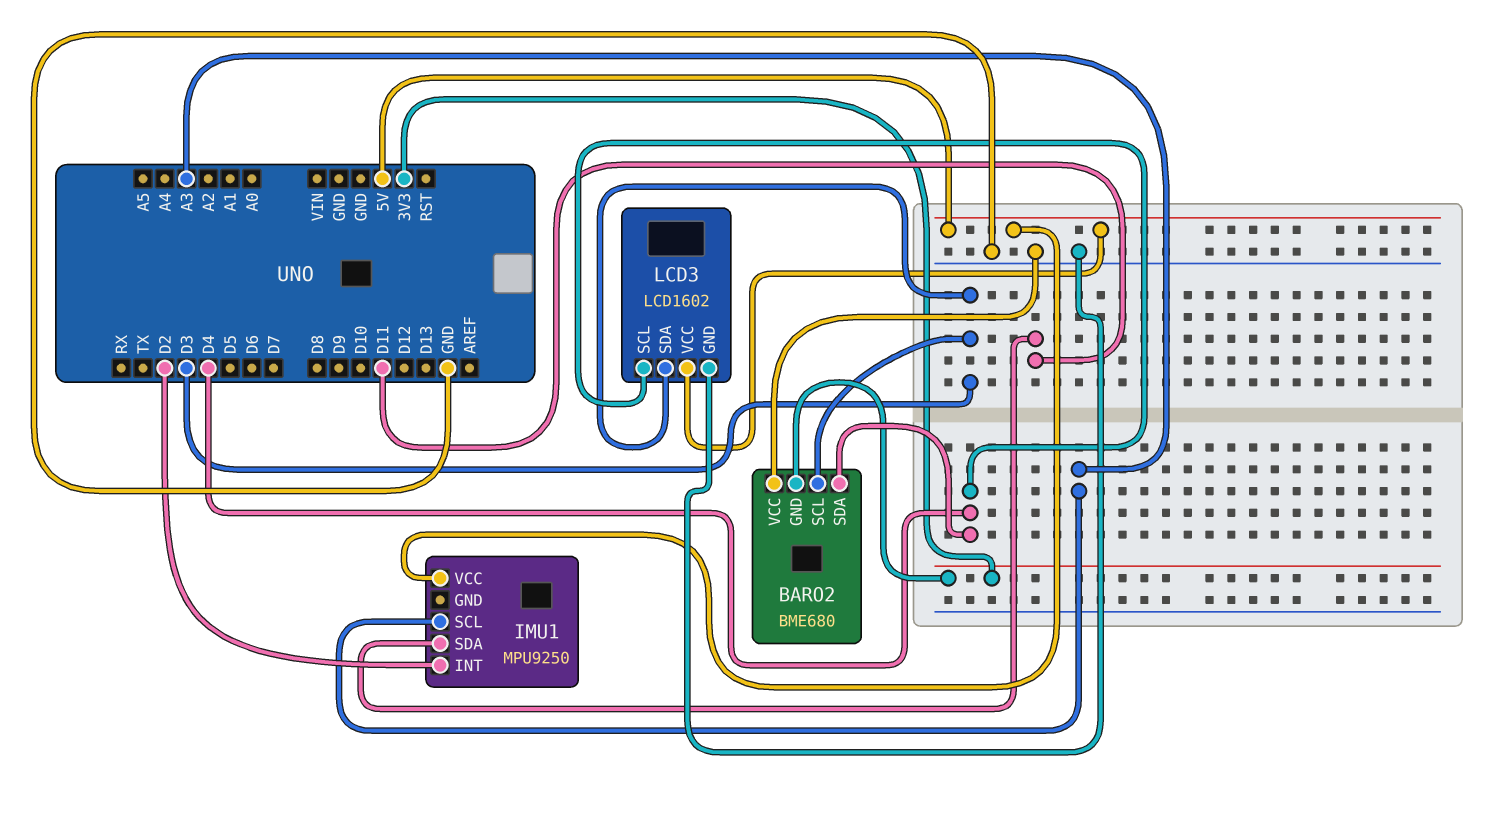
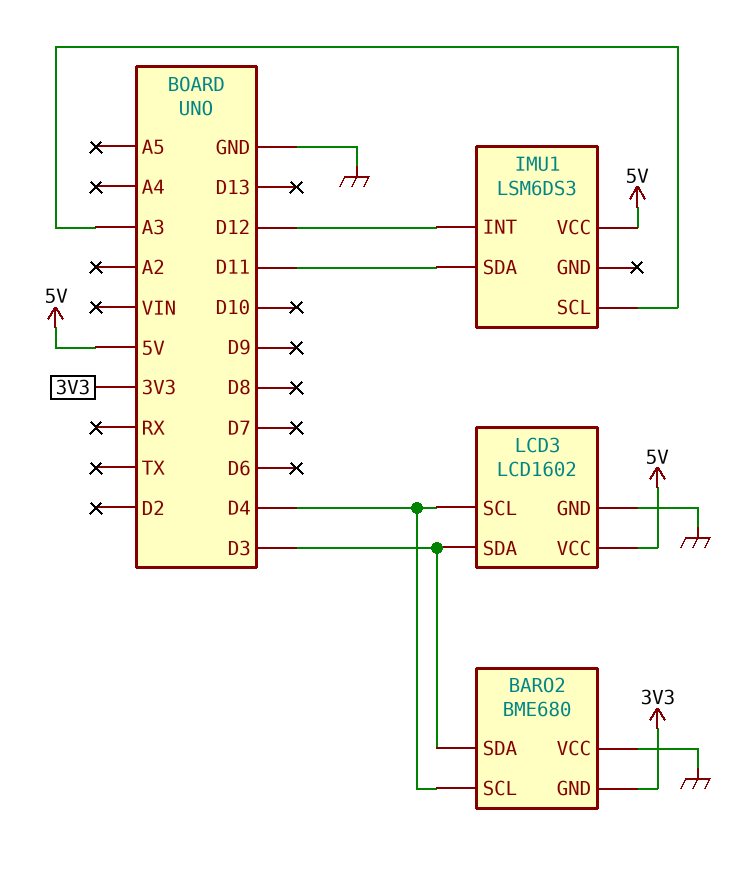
BARO2 pin SCL: D3 -> D4
BARO2 pin SDA: D4 -> D3
IMU1: MPU9250 -> LSM6DS3
IMU1 pin INT: D2 -> D12

